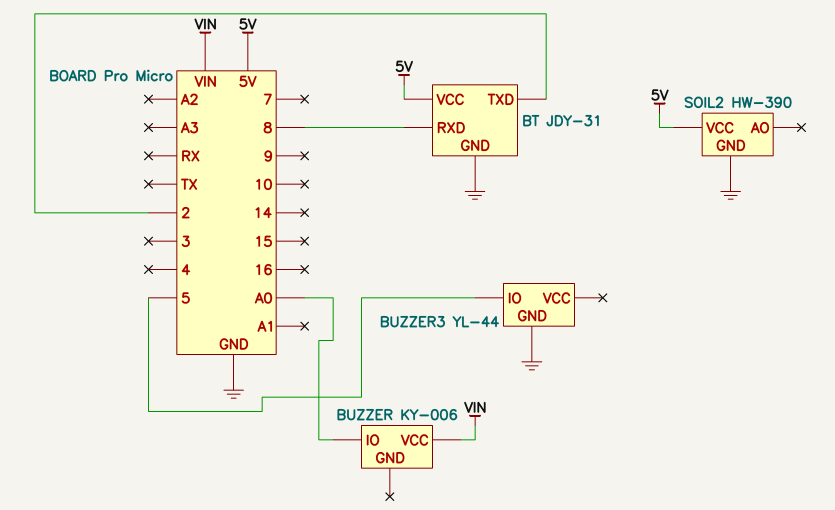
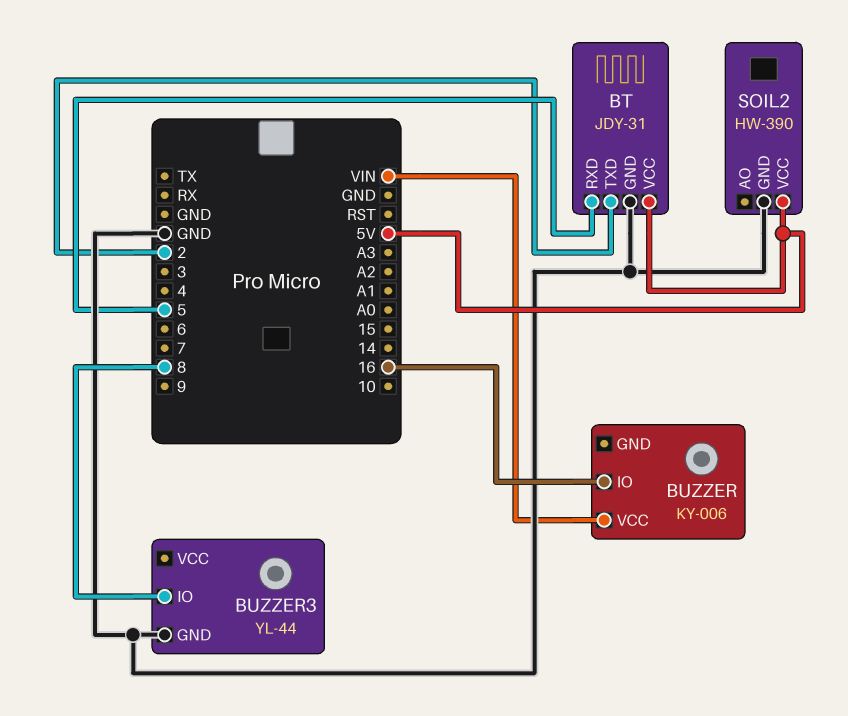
BT pin RXD: 8 -> 5
BUZZER pin IO: A0 -> 16
BUZZER3 pin IO: 5 -> 8

